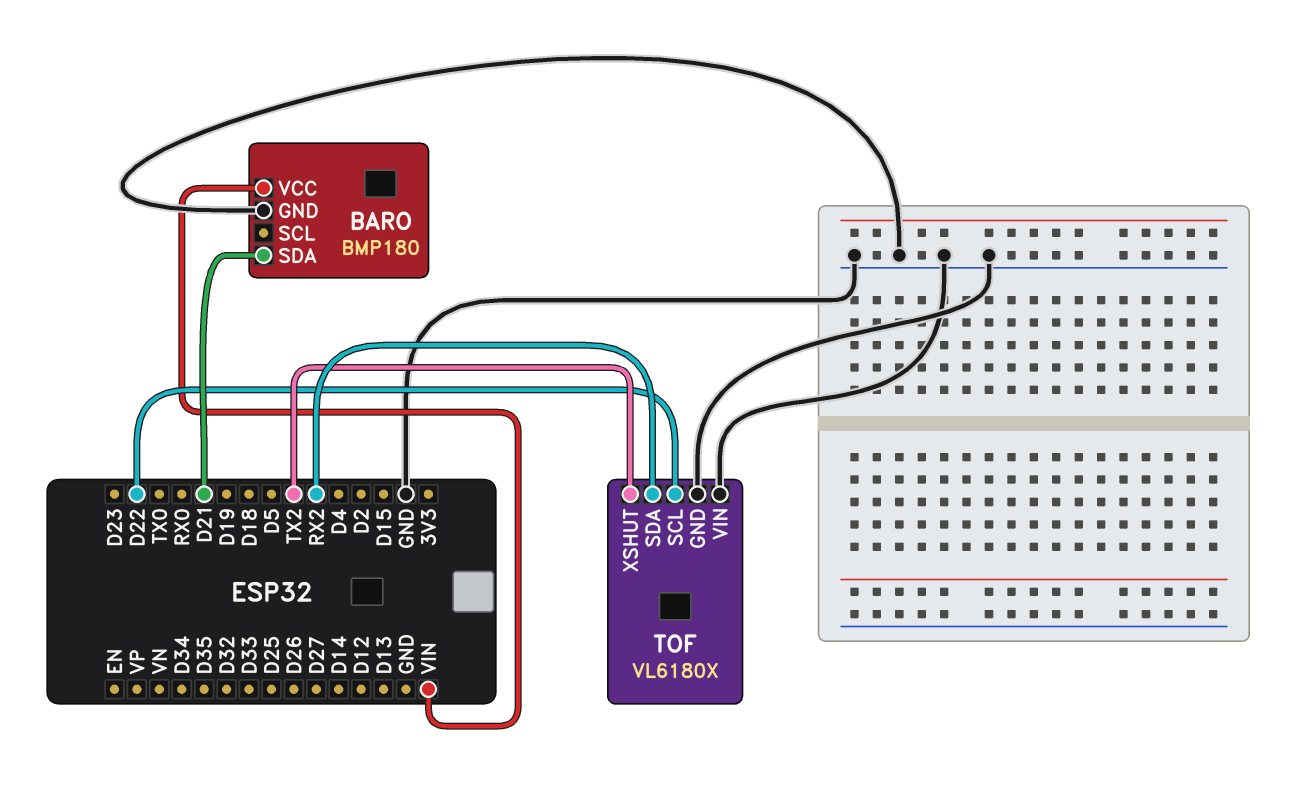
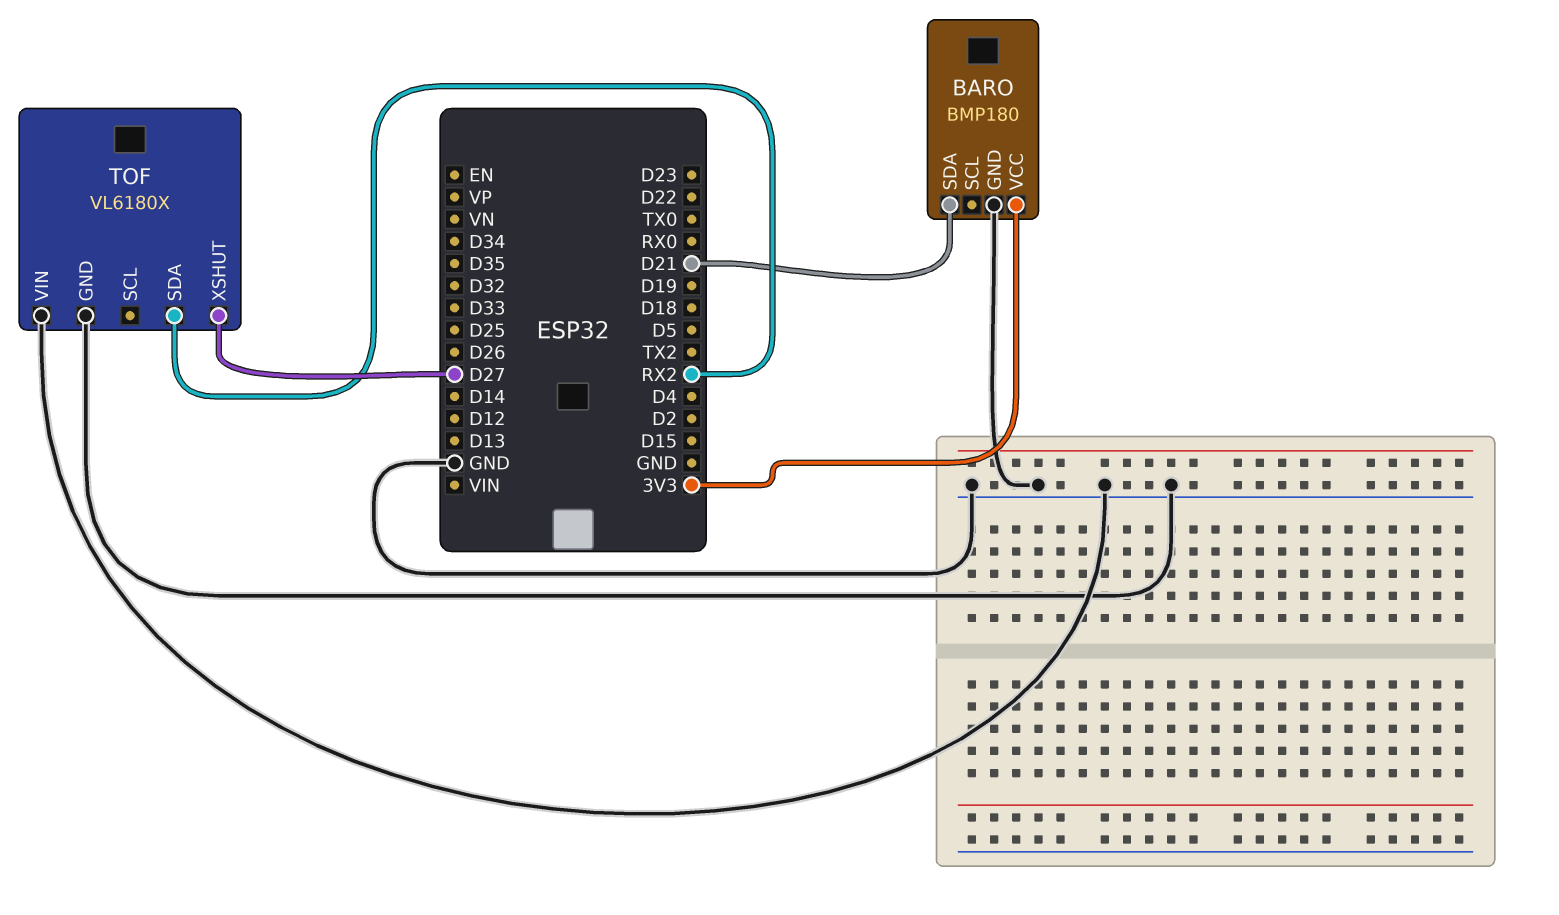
BARO pin VCC: VIN -> 3V3
TOF pin SCL: D22 -> none
TOF pin XSHUT: TX2 -> D27

